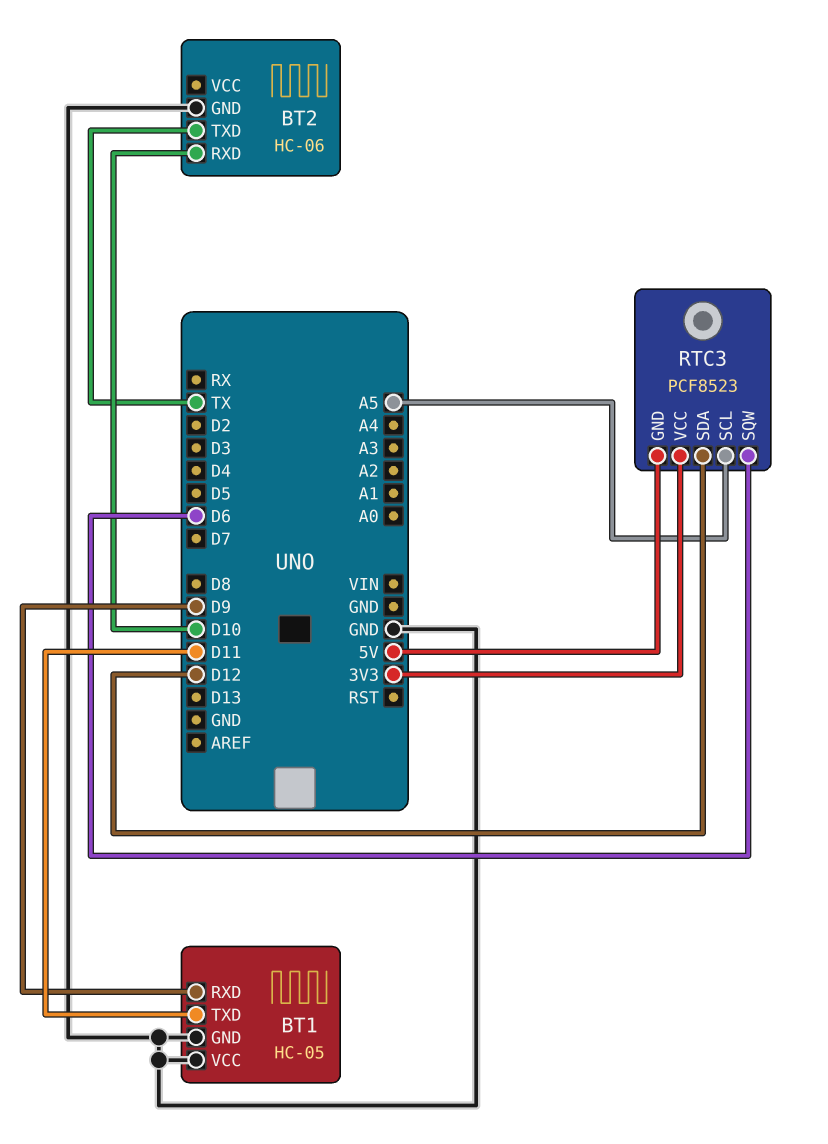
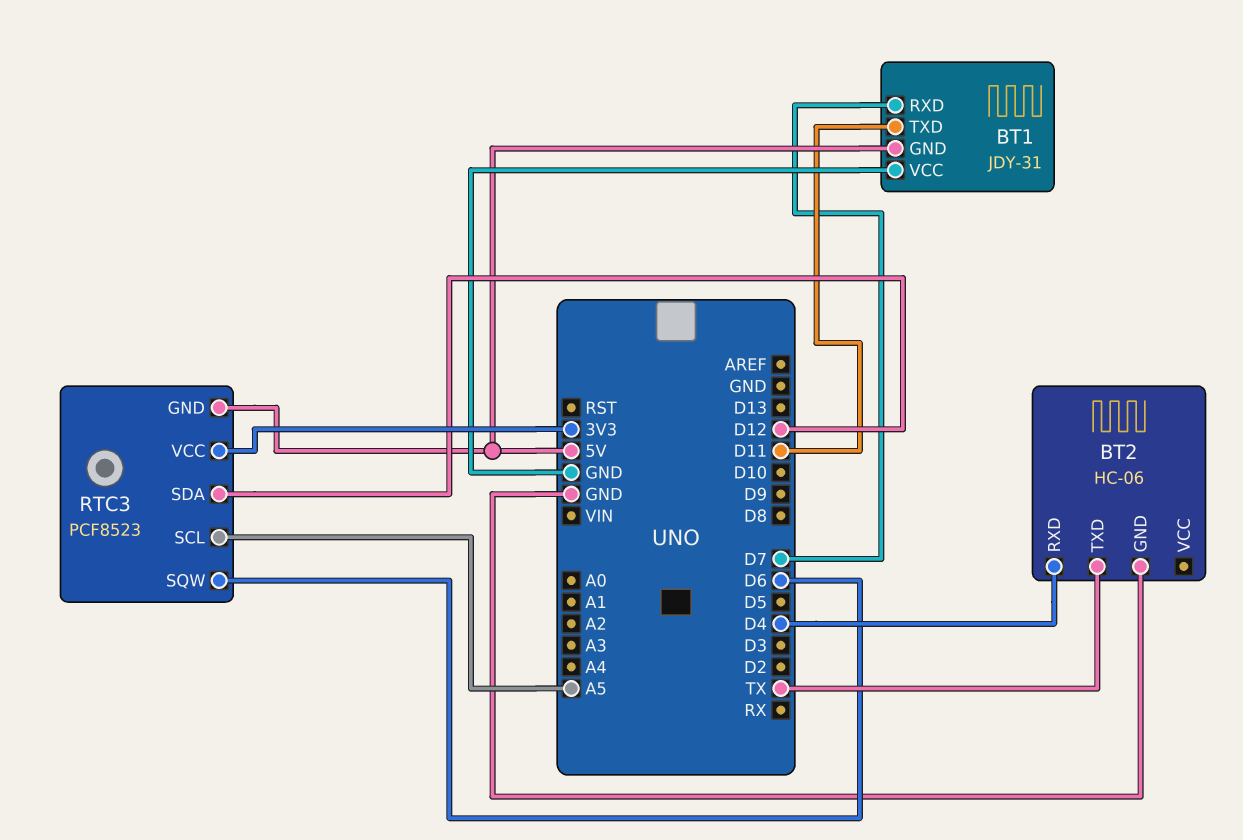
BT1: HC-05 -> JDY-31
BT1 pin GND: GND -> 5V
BT1 pin RXD: D9 -> D7
BT2 pin RXD: D10 -> D4

